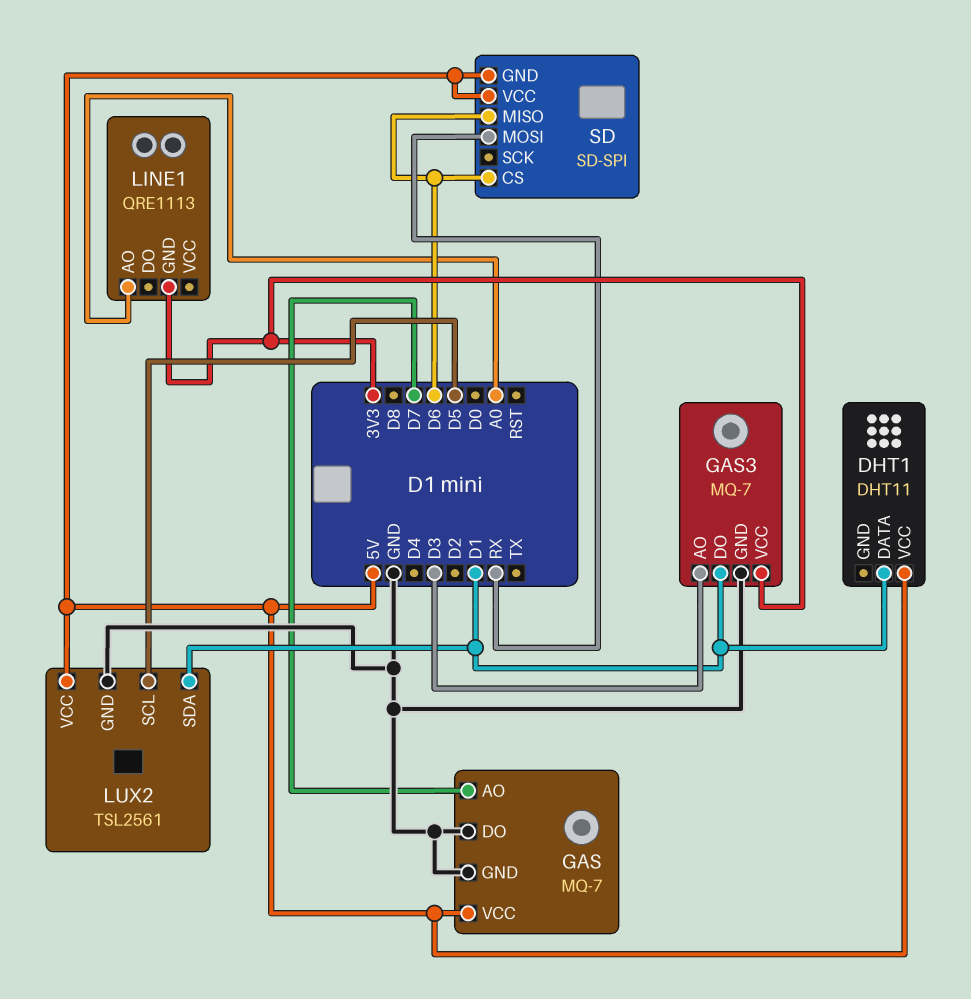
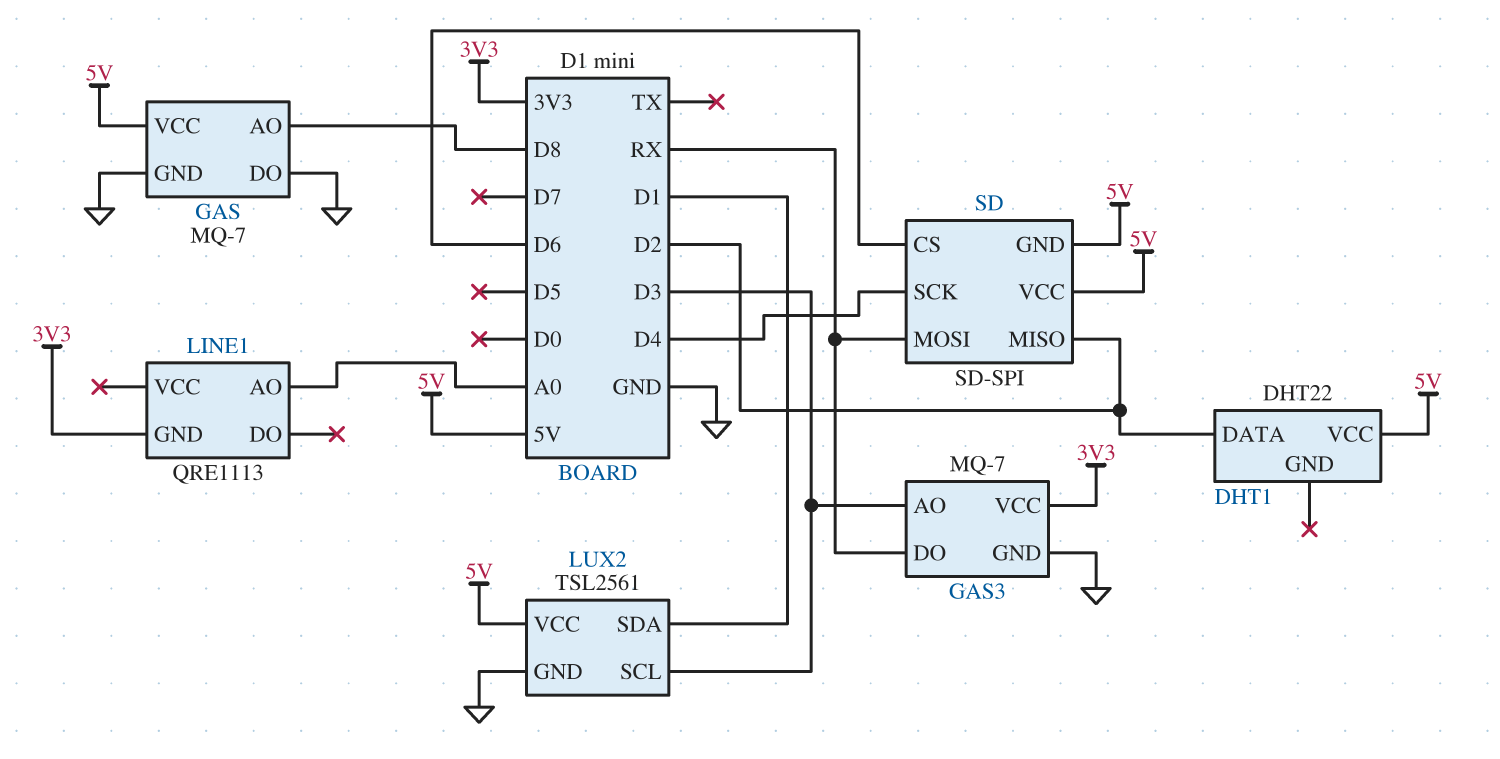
DHT1: DHT11 -> DHT22
DHT1 pin DATA: D1 -> D2
GAS pin AO: D7 -> D8
GAS3 pin DO: D1 -> RX
LUX2 pin SCL: D5 -> D3
SD pin MISO: D6 -> D2
SD pin SCK: none -> D4

